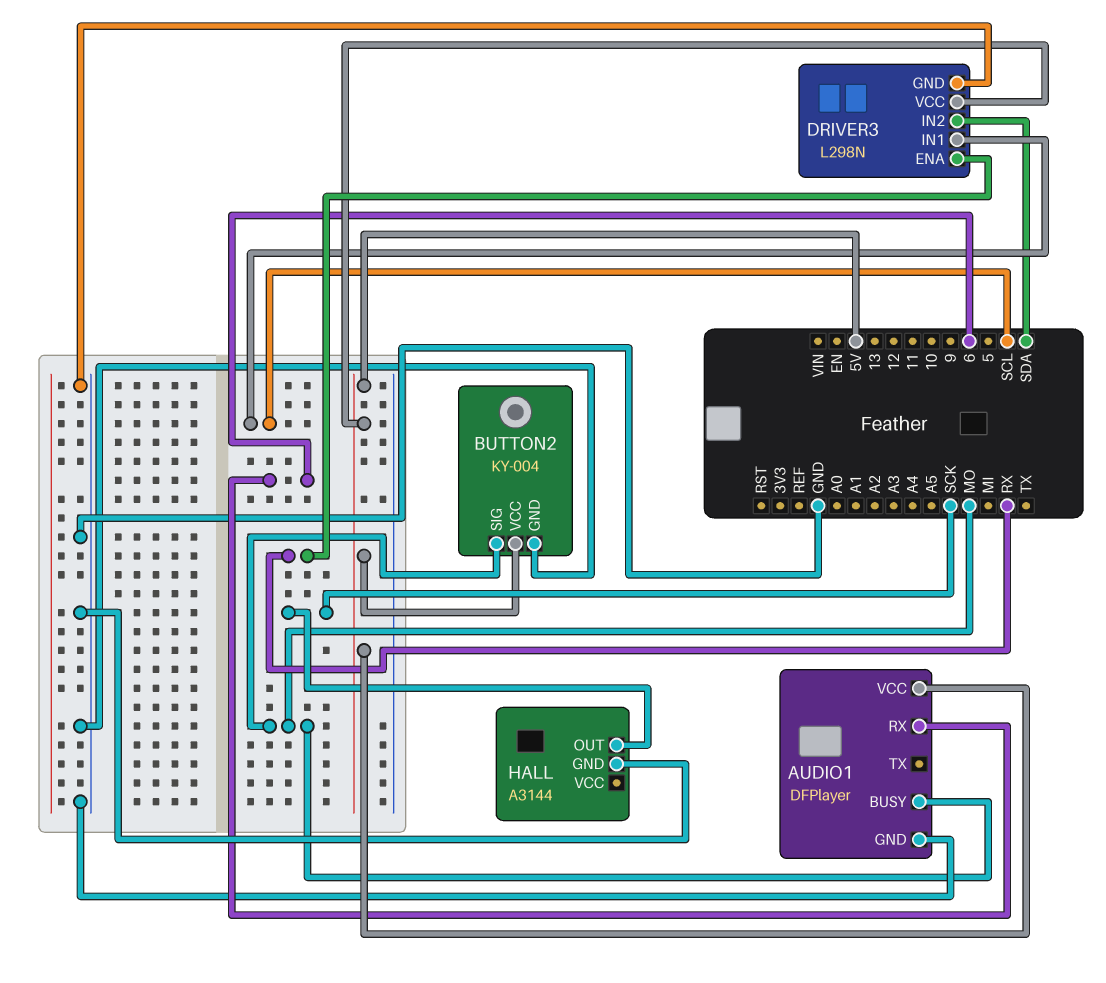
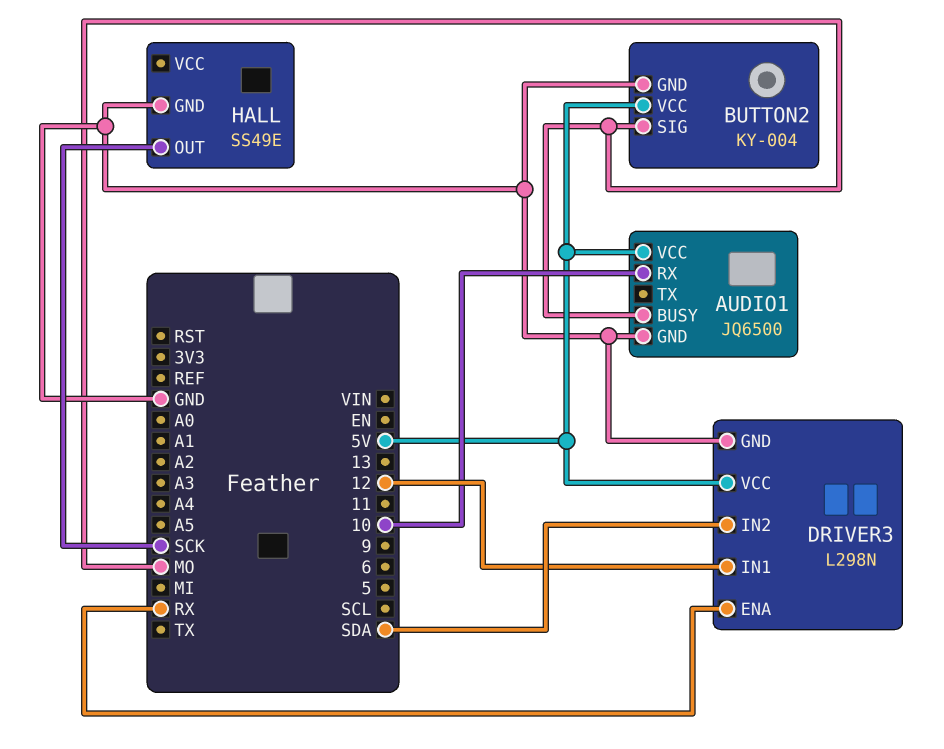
AUDIO1: DFPlayer -> JQ6500
AUDIO1 pin RX: 6 -> 10
DRIVER3 pin IN1: SCL -> 12
HALL: A3144 -> SS49E

